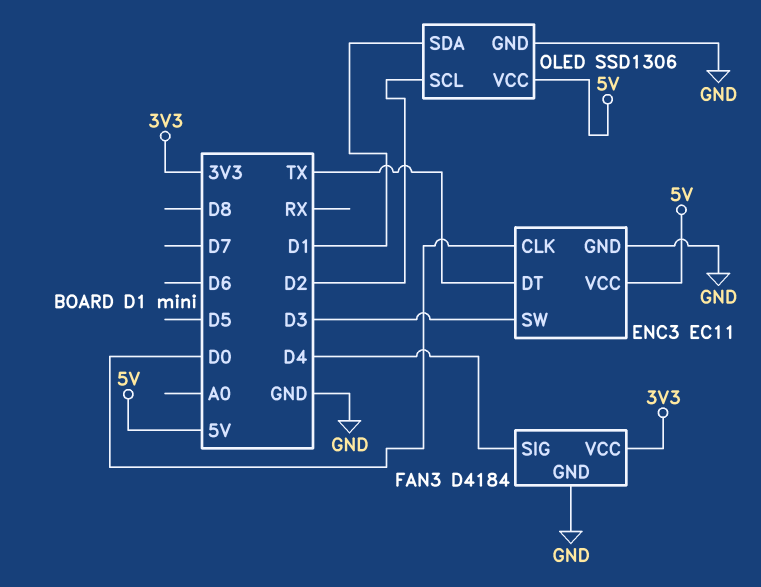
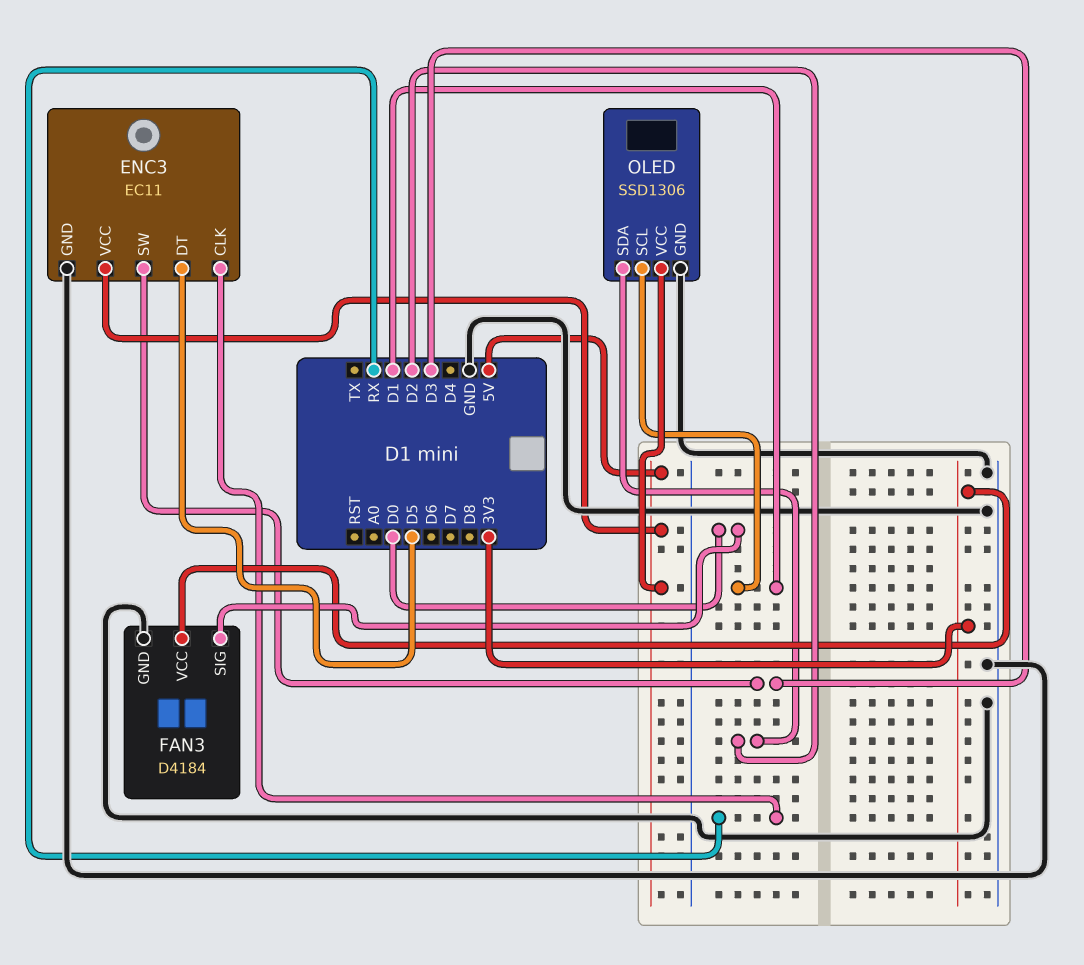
ENC3 pin CLK: D0 -> RX
ENC3 pin DT: TX -> D5
FAN3 pin SIG: D4 -> D0
OLED pin SCL: D2 -> D1
OLED pin SDA: D1 -> D2

